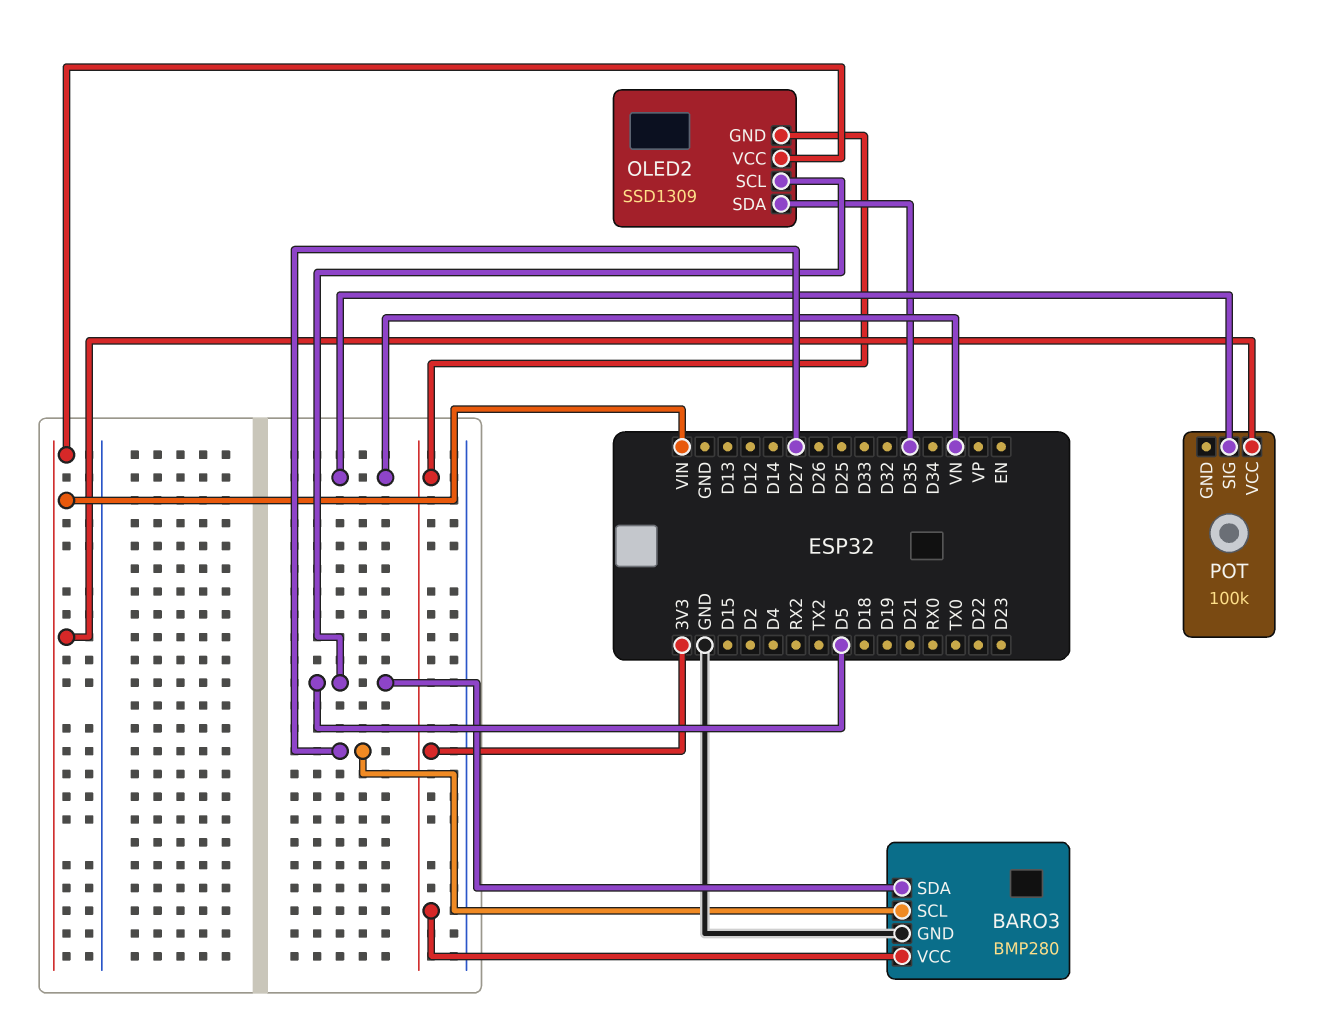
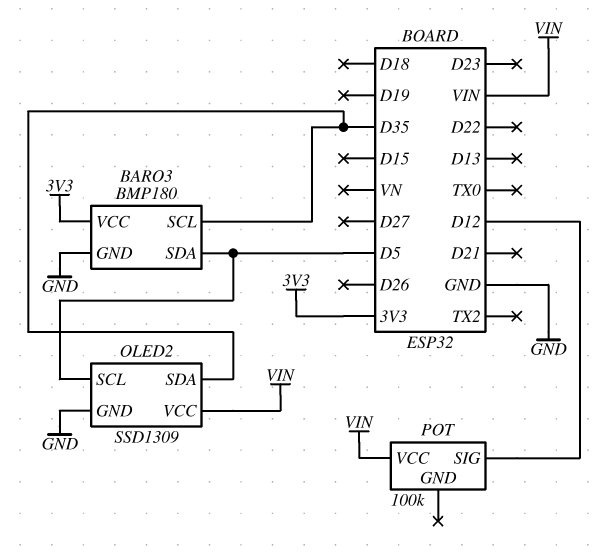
BARO3: BMP280 -> BMP180
BARO3 pin SCL: D27 -> D35
OLED2 pin GND: 3V3 -> GND
POT pin SIG: VN -> D12

